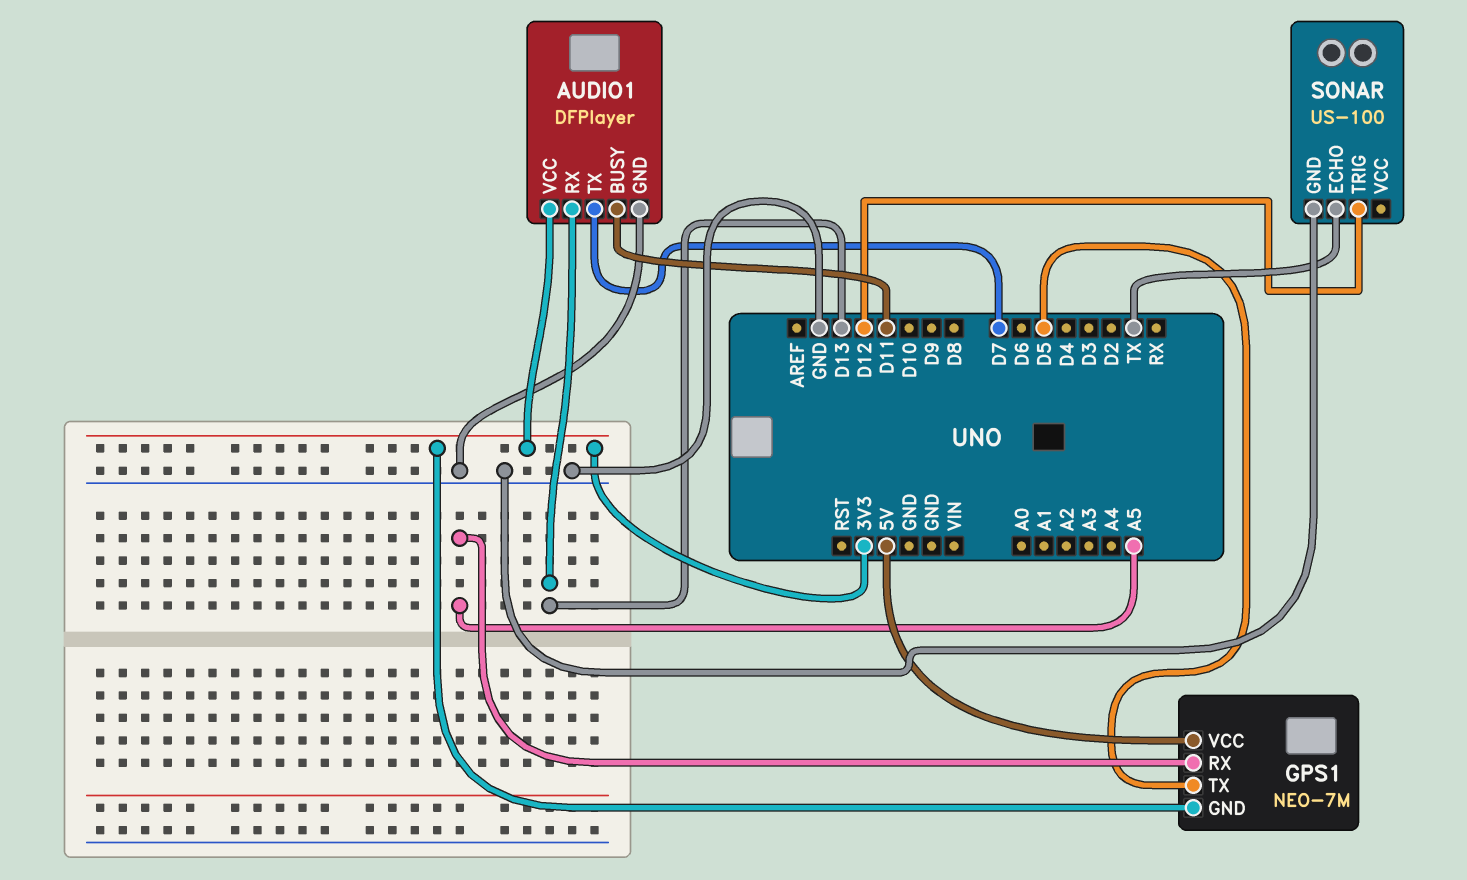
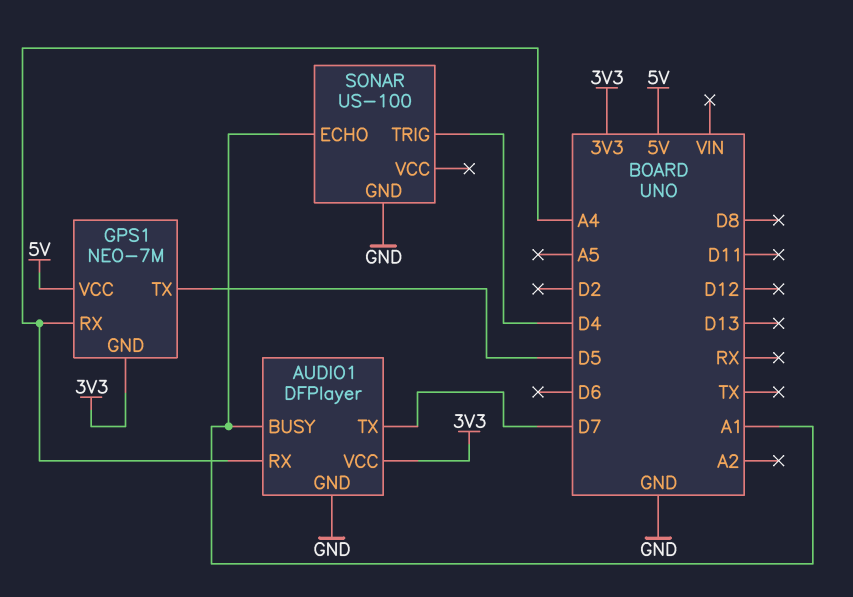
AUDIO1 pin BUSY: D11 -> A1
AUDIO1 pin RX: D13 -> A4
GPS1 pin RX: A5 -> A4
SONAR pin ECHO: TX -> A1
SONAR pin TRIG: D12 -> D4

